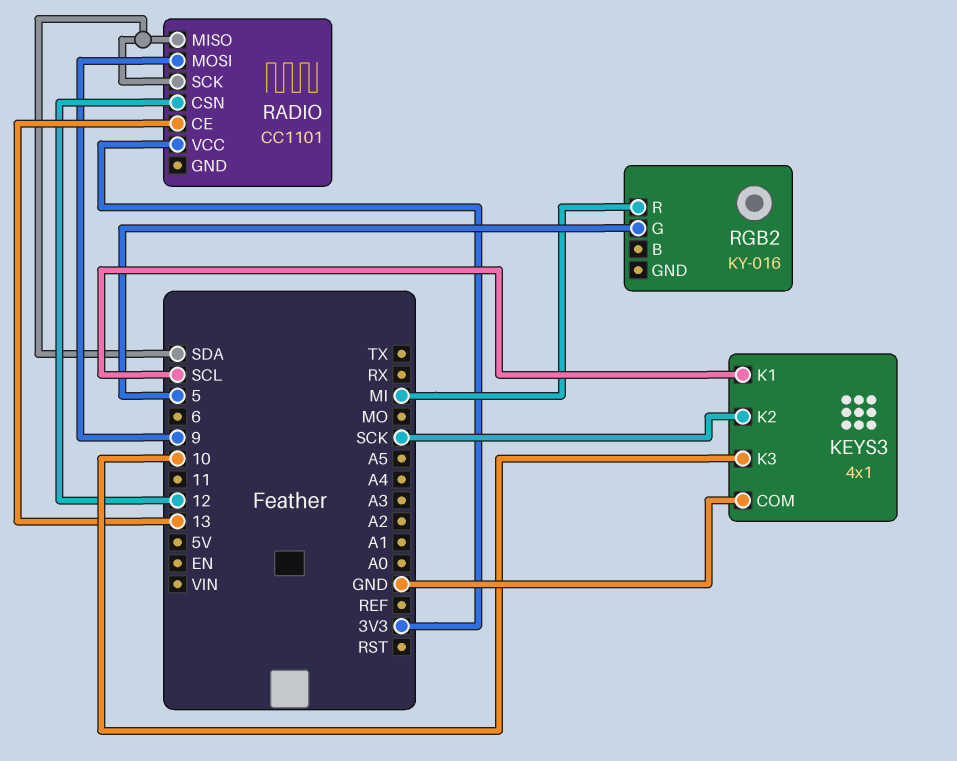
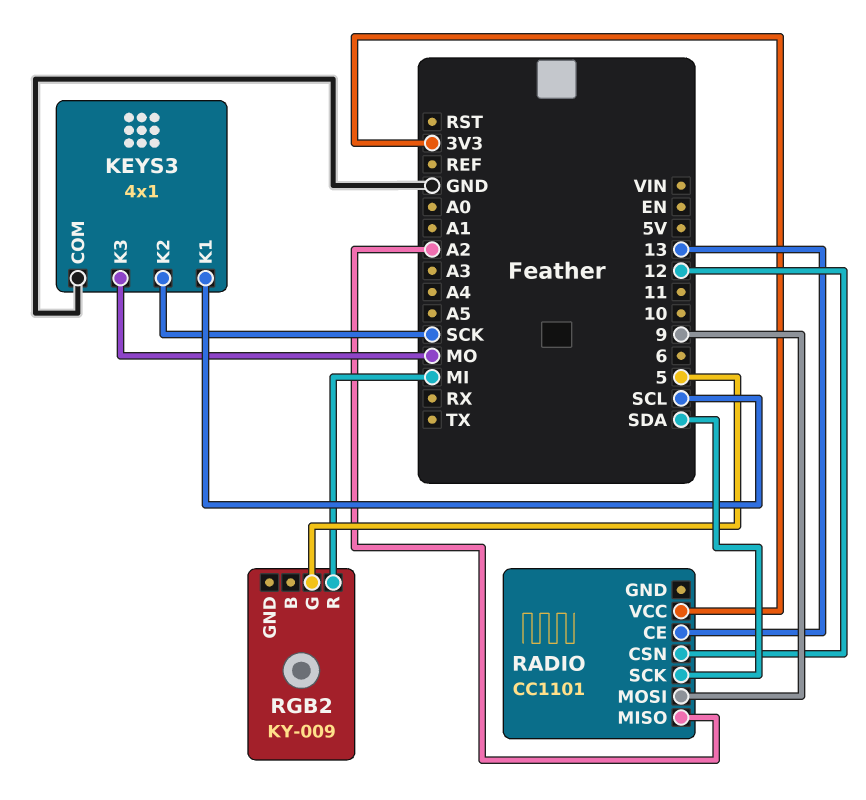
KEYS3 pin K3: 10 -> MO
RADIO pin MISO: SDA -> A2
RGB2: KY-016 -> KY-009

